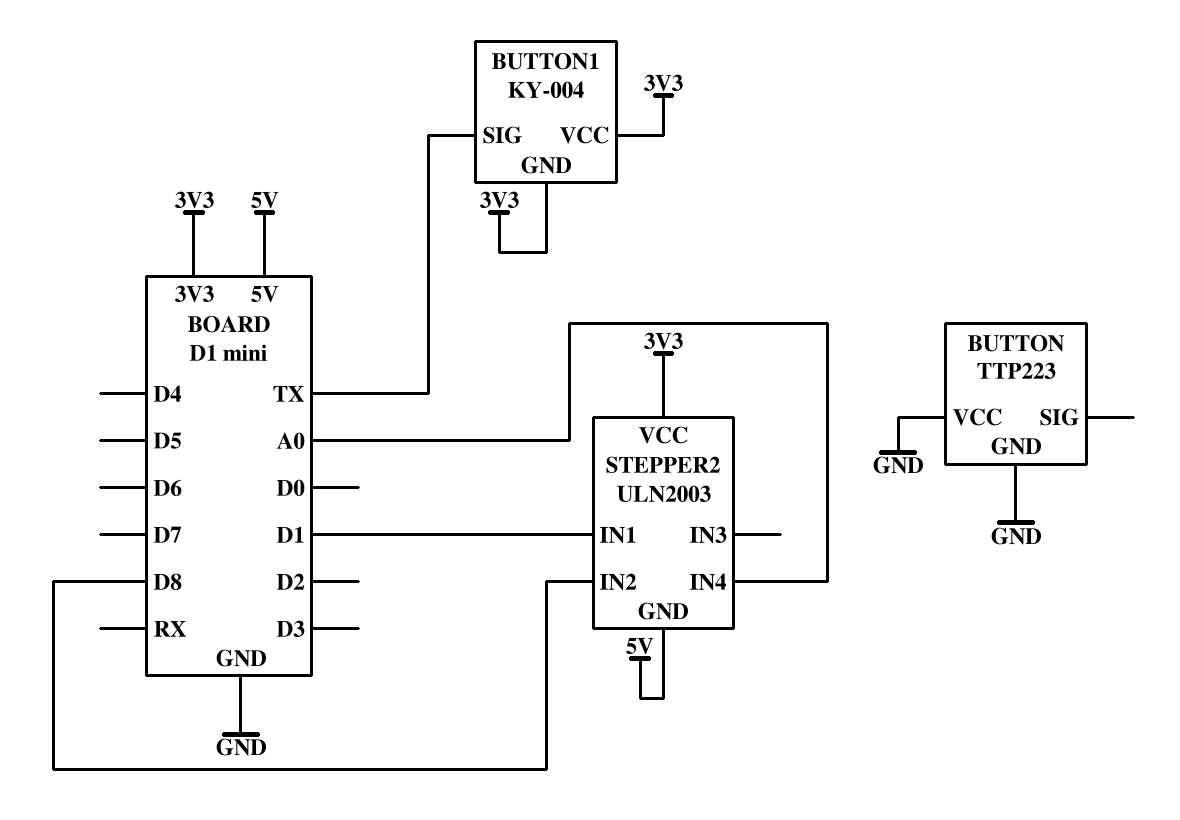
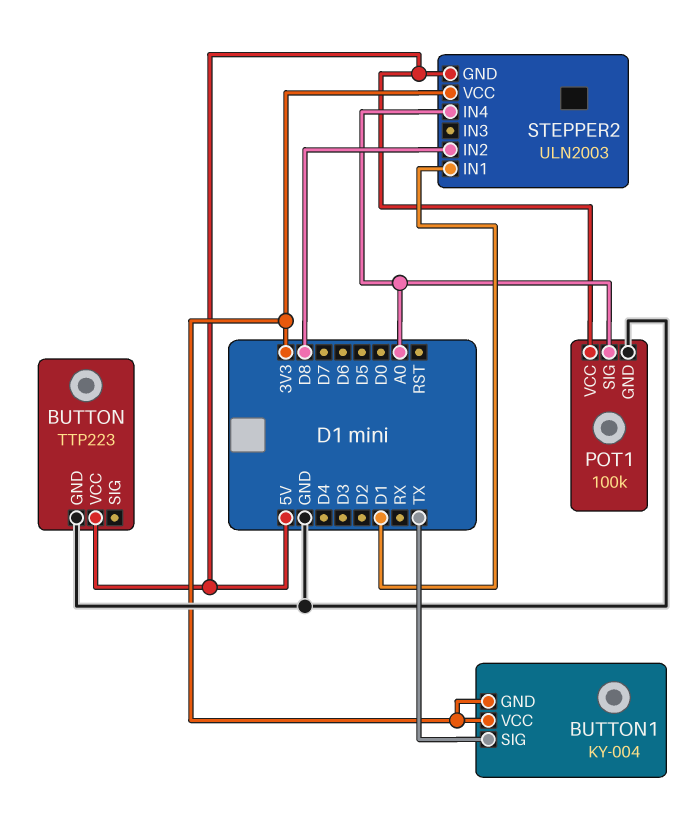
BUTTON pin VCC: GND -> 5V
POT1: none -> 100k
POT1 pin GND: none -> GND
POT1 pin SIG: none -> A0
POT1 pin VCC: none -> 5V

